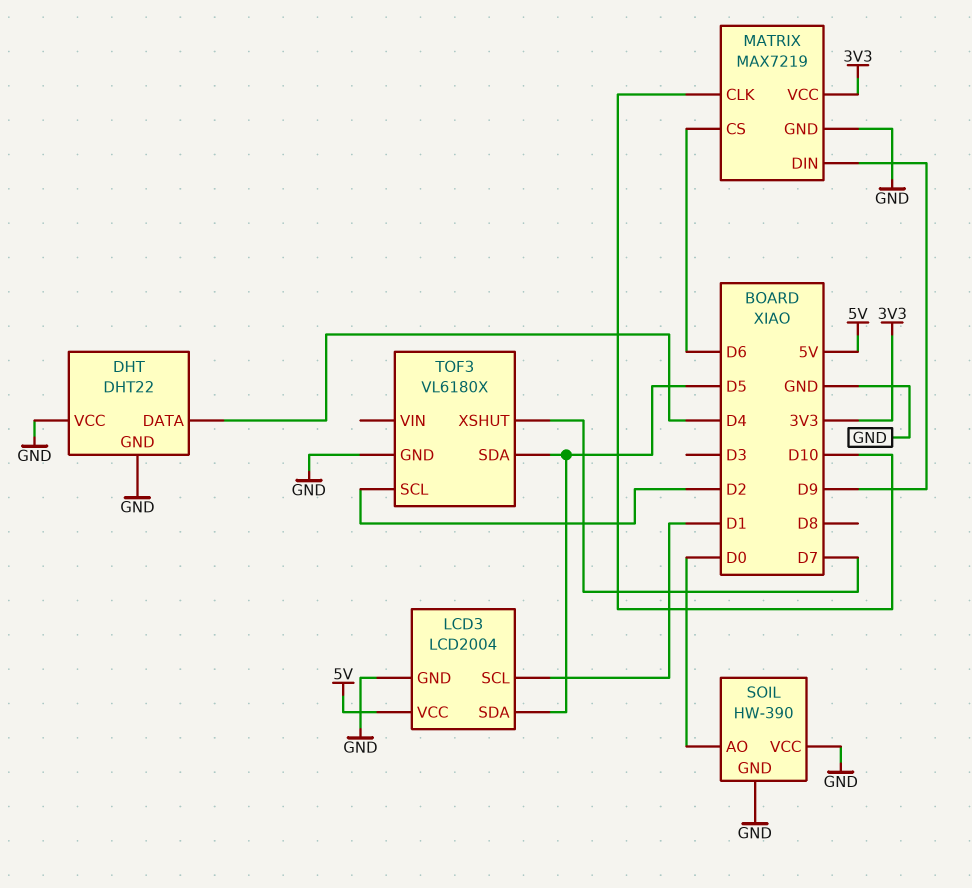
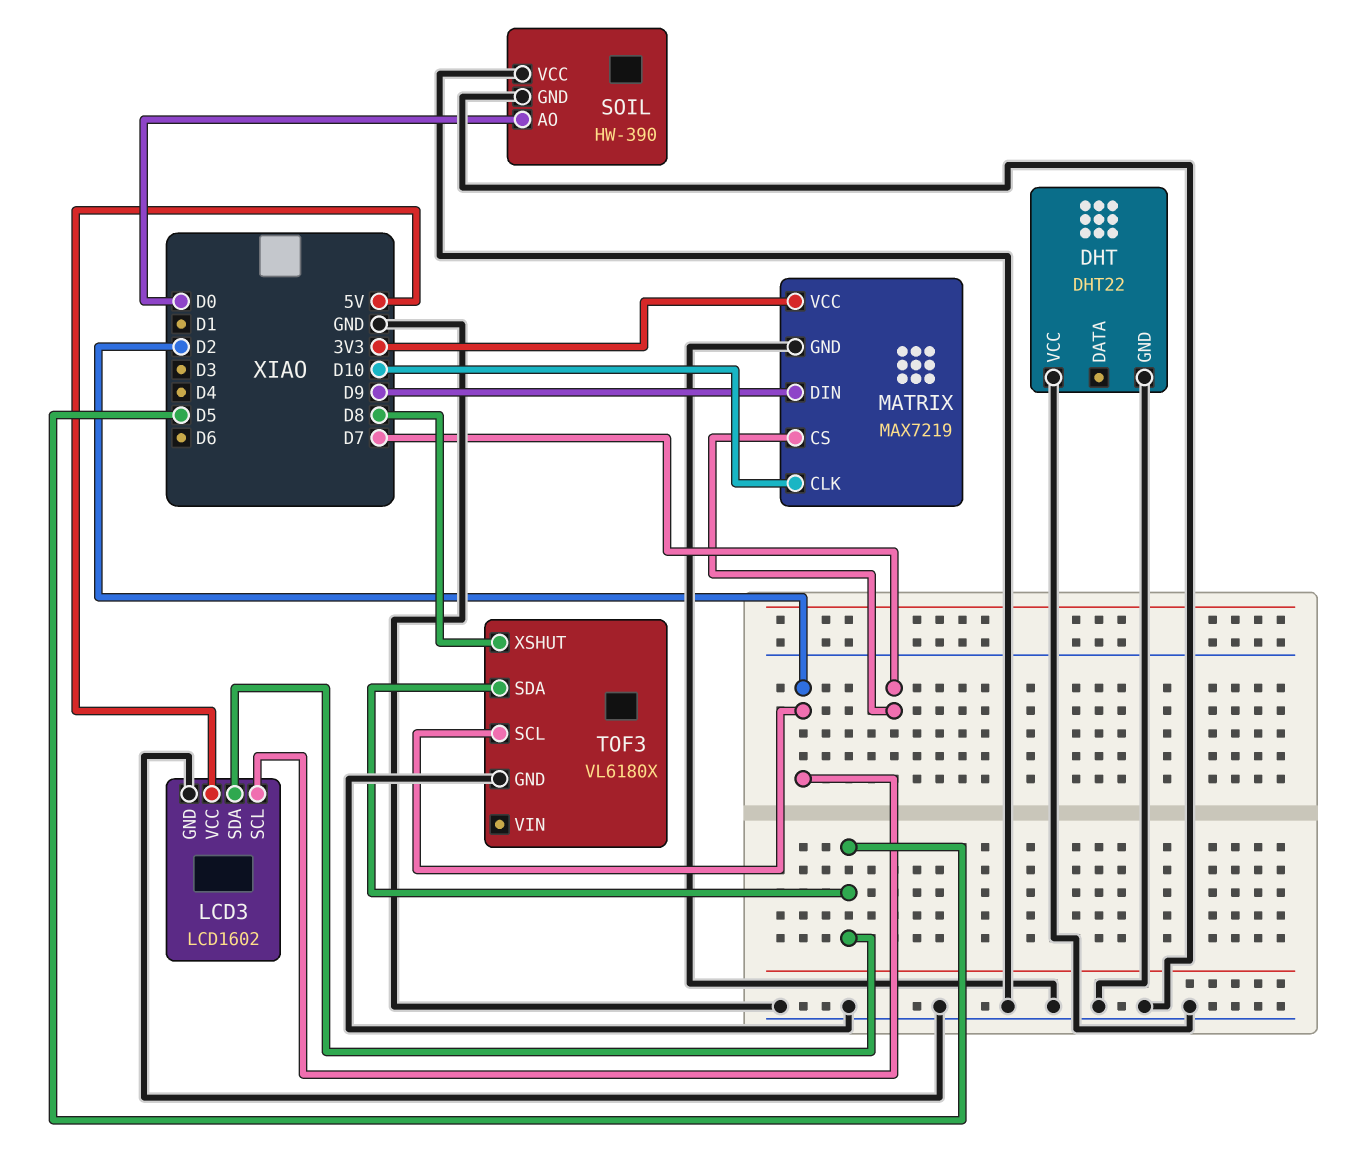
DHT pin DATA: D4 -> none
LCD3: LCD2004 -> LCD1602
LCD3 pin SCL: D1 -> D2
MATRIX pin CS: D6 -> D7
TOF3 pin XSHUT: D7 -> D8

